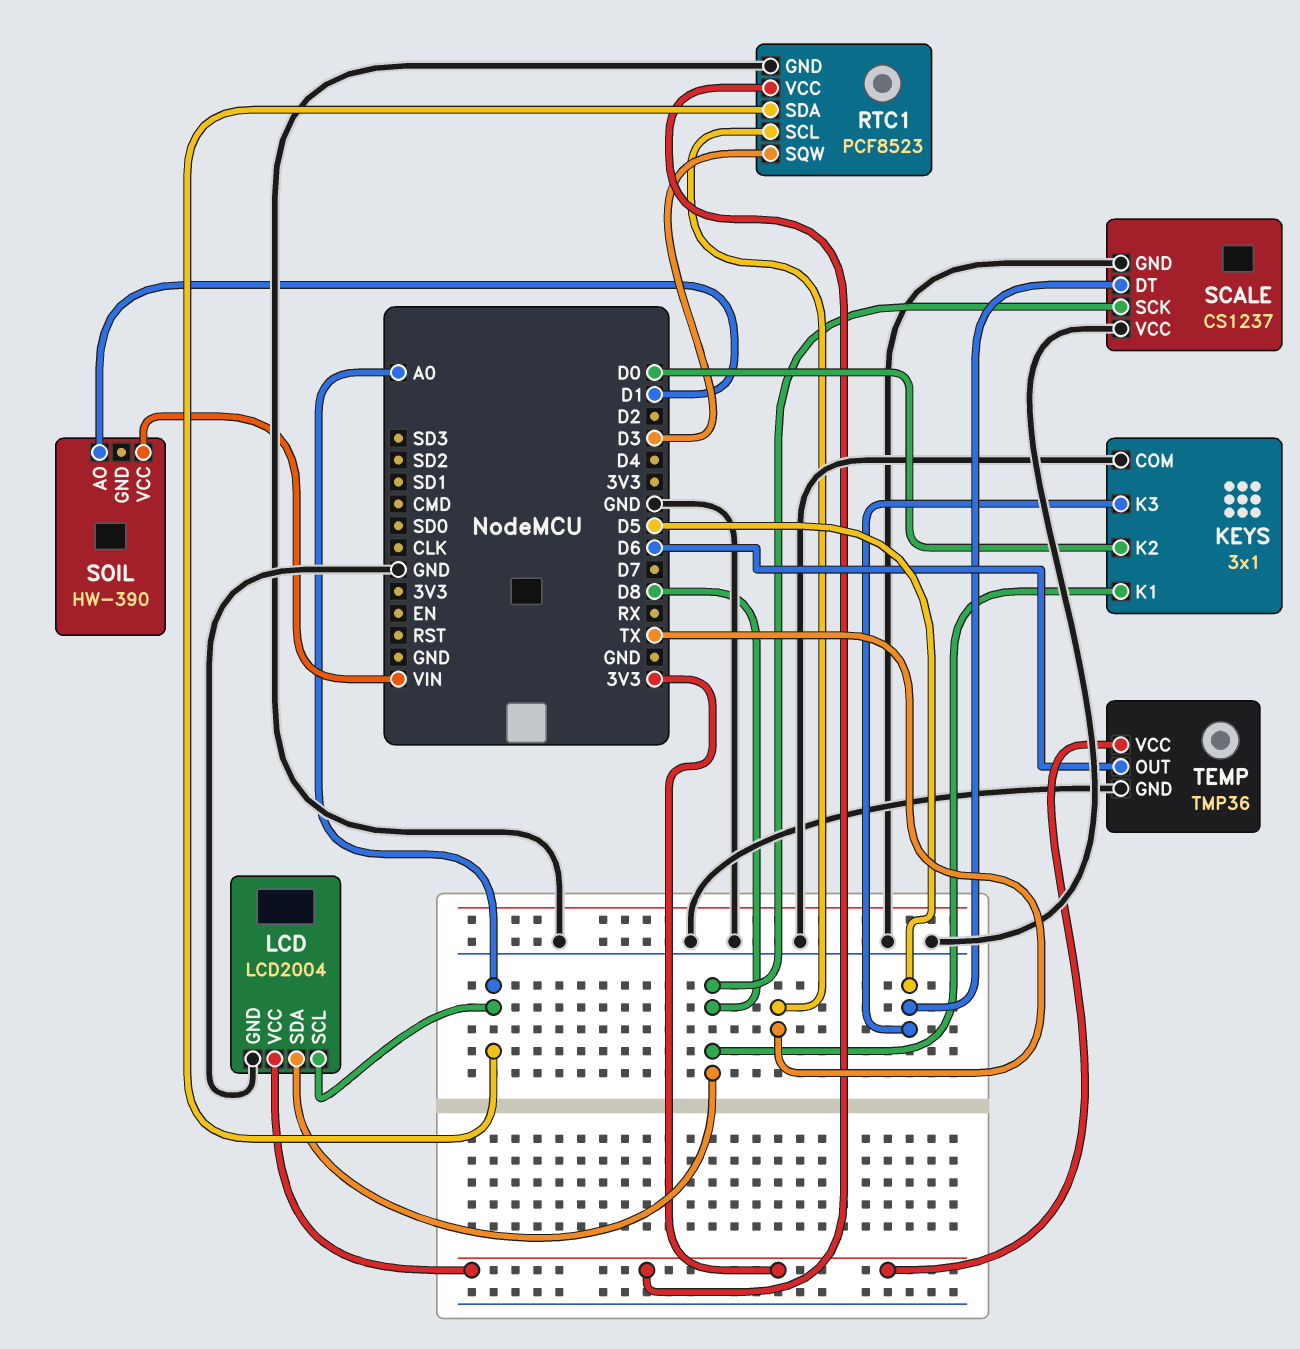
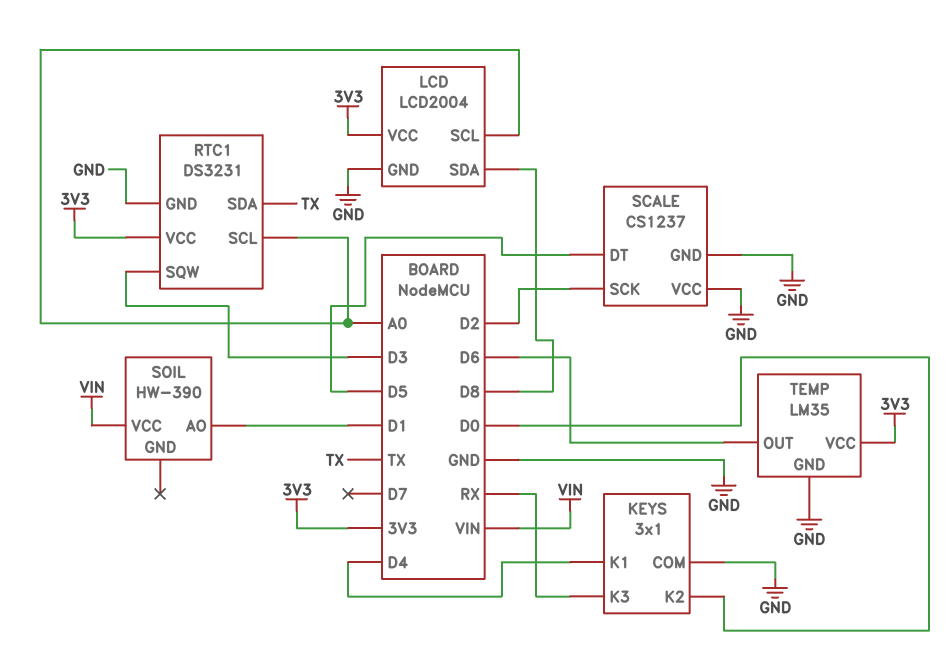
KEYS pin K1: D8 -> D4
KEYS pin K3: D5 -> RX
RTC1: PCF8523 -> DS3231
RTC1 pin SCL: TX -> A0
RTC1 pin SDA: A0 -> TX
SCALE pin SCK: D8 -> D2
TEMP: TMP36 -> LM35

